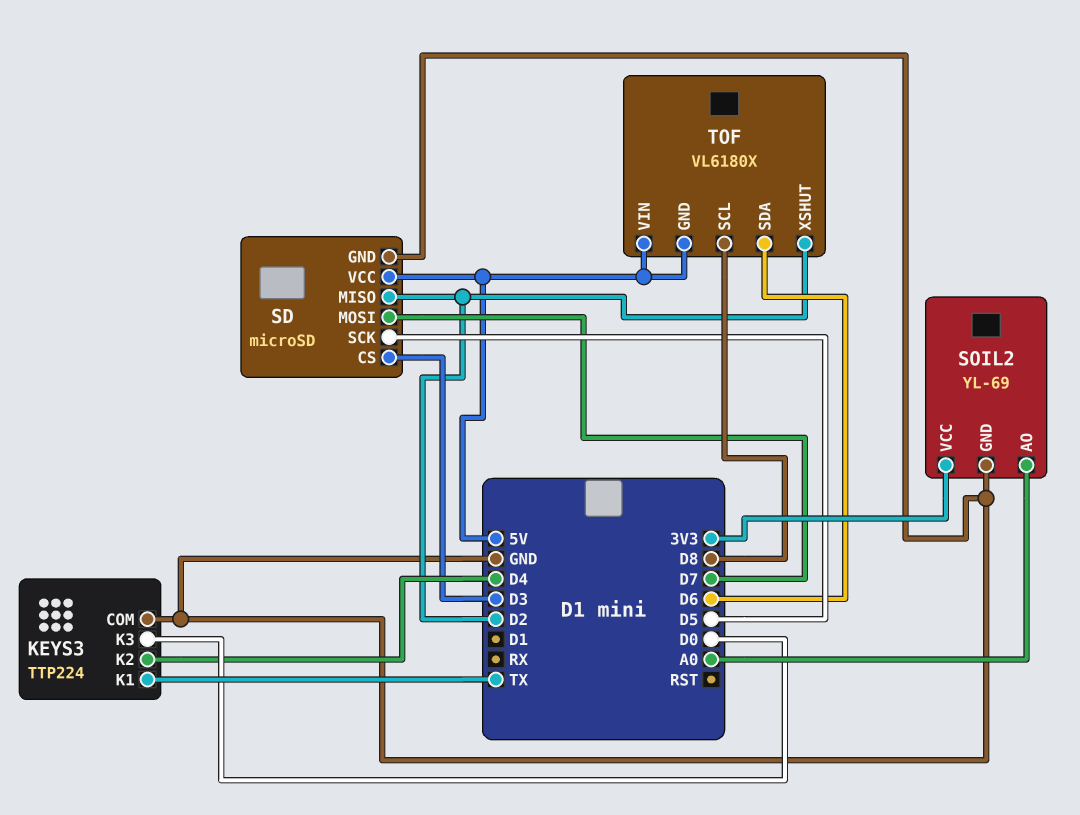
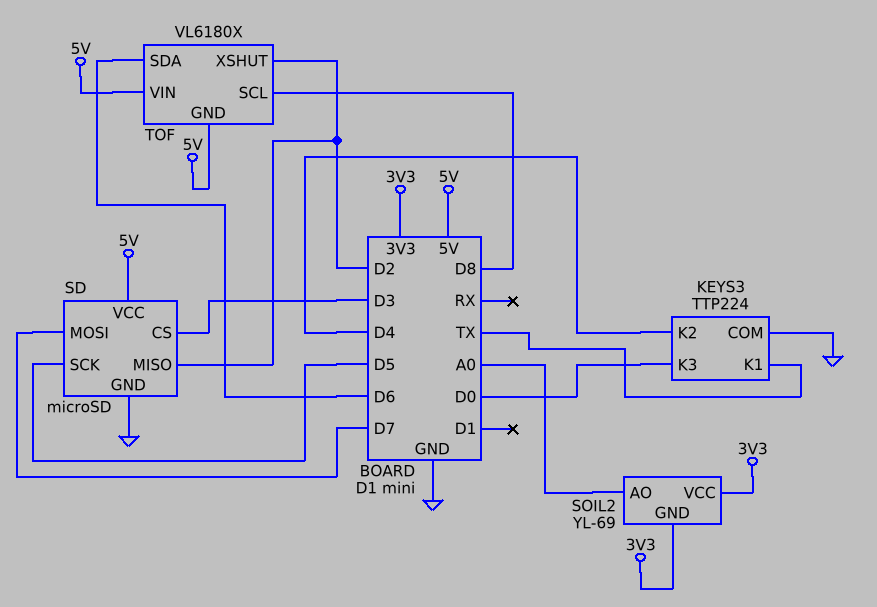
SOIL2 pin GND: GND -> 3V3

